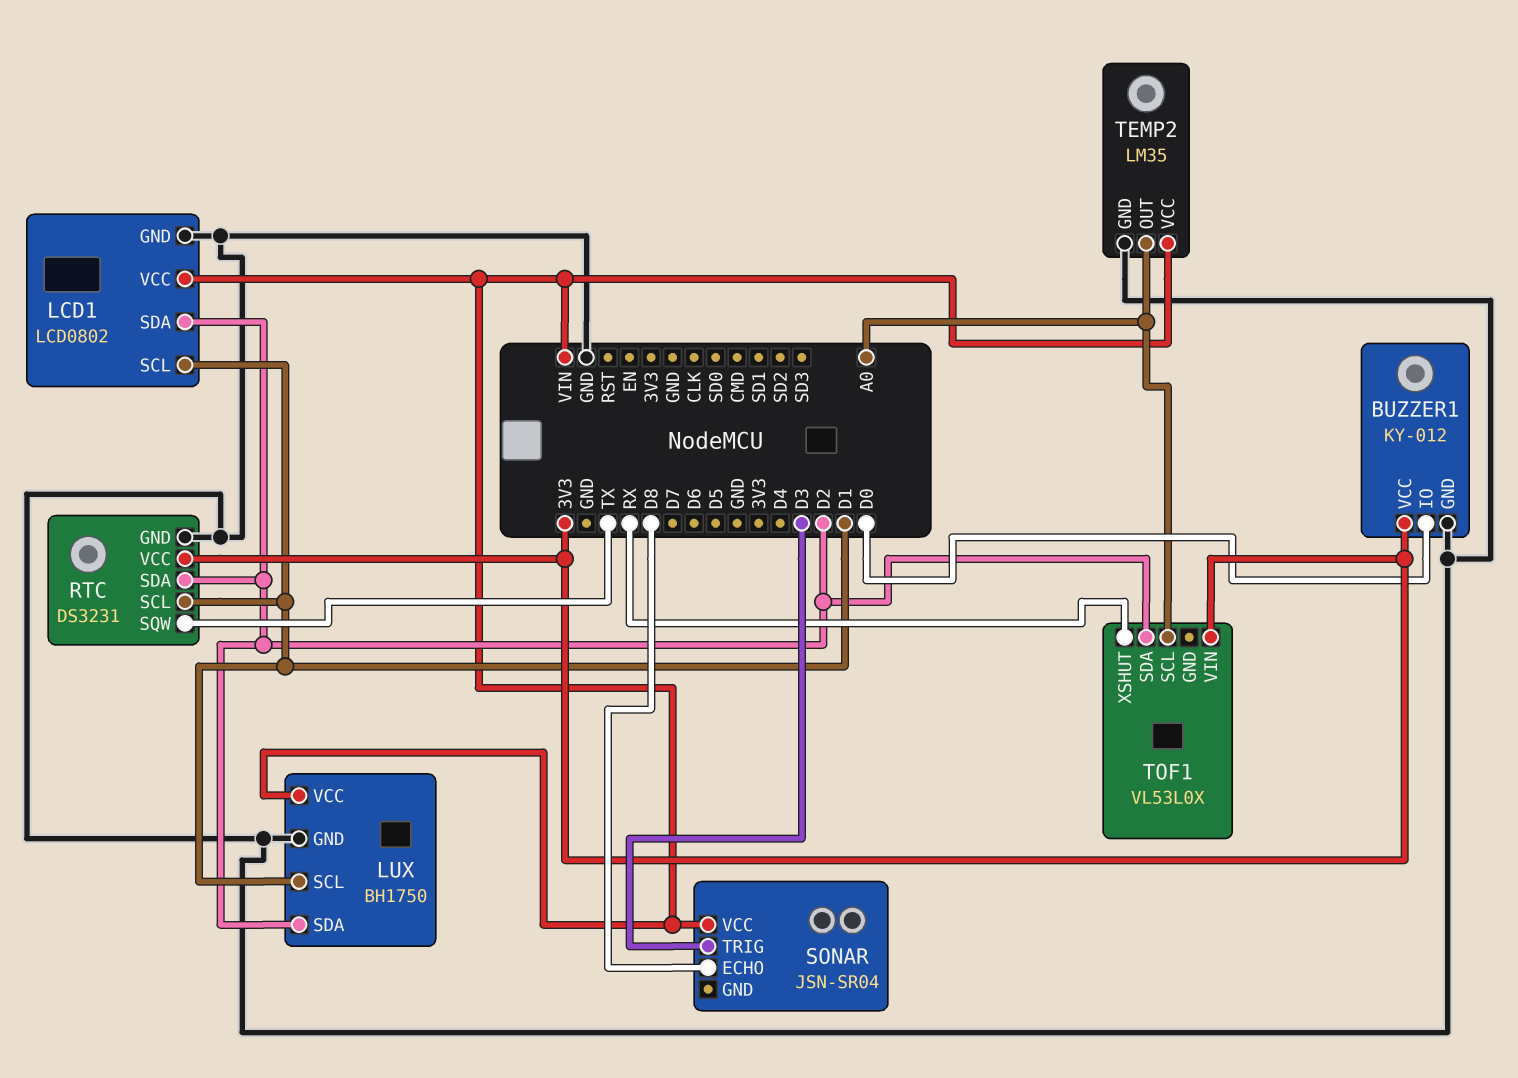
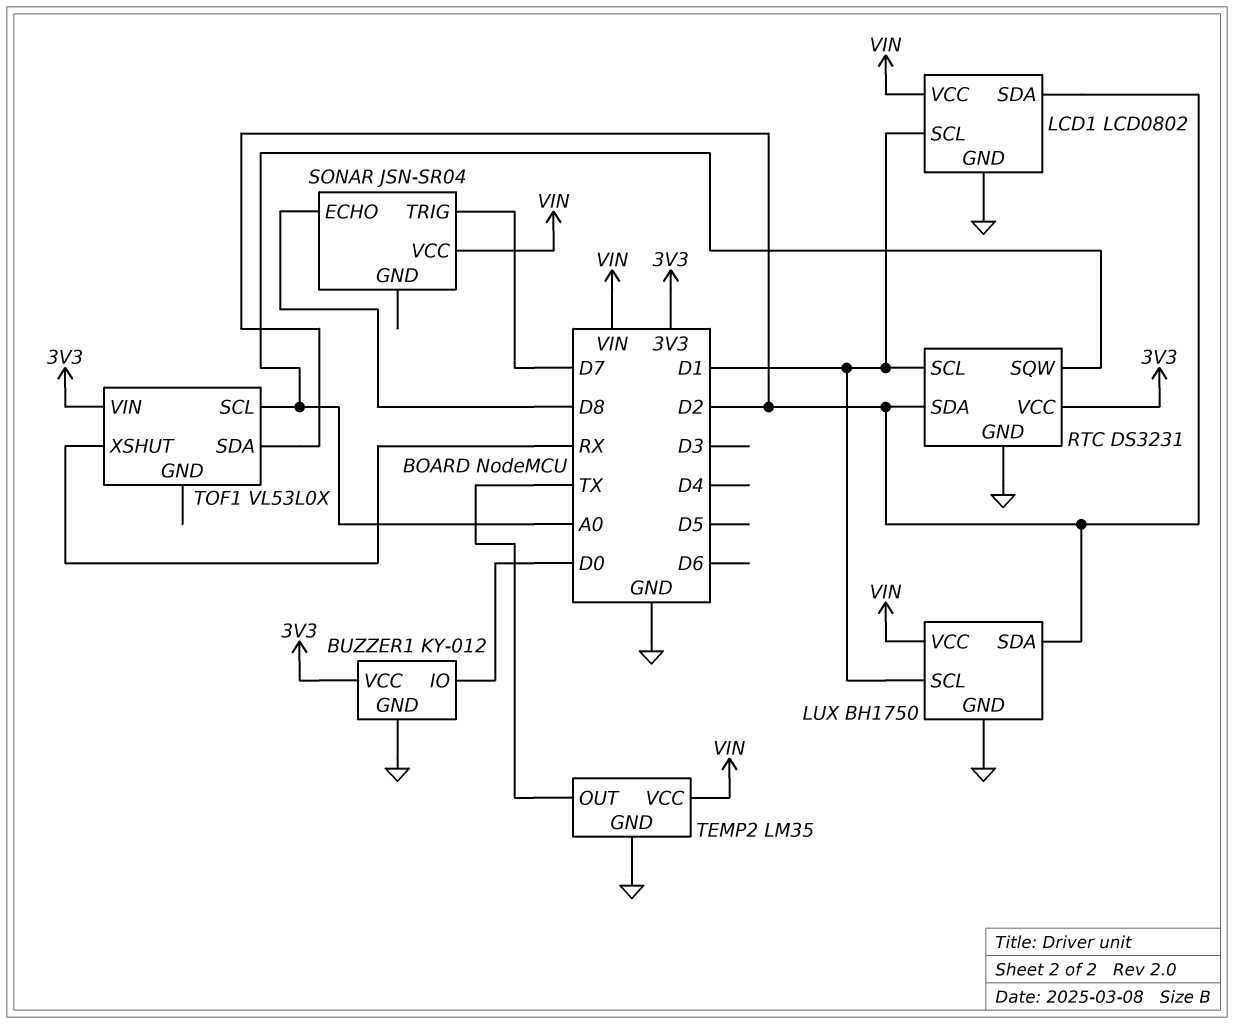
RTC pin SQW: TX -> A0
SONAR pin TRIG: D3 -> D7
TEMP2 pin OUT: A0 -> TX

